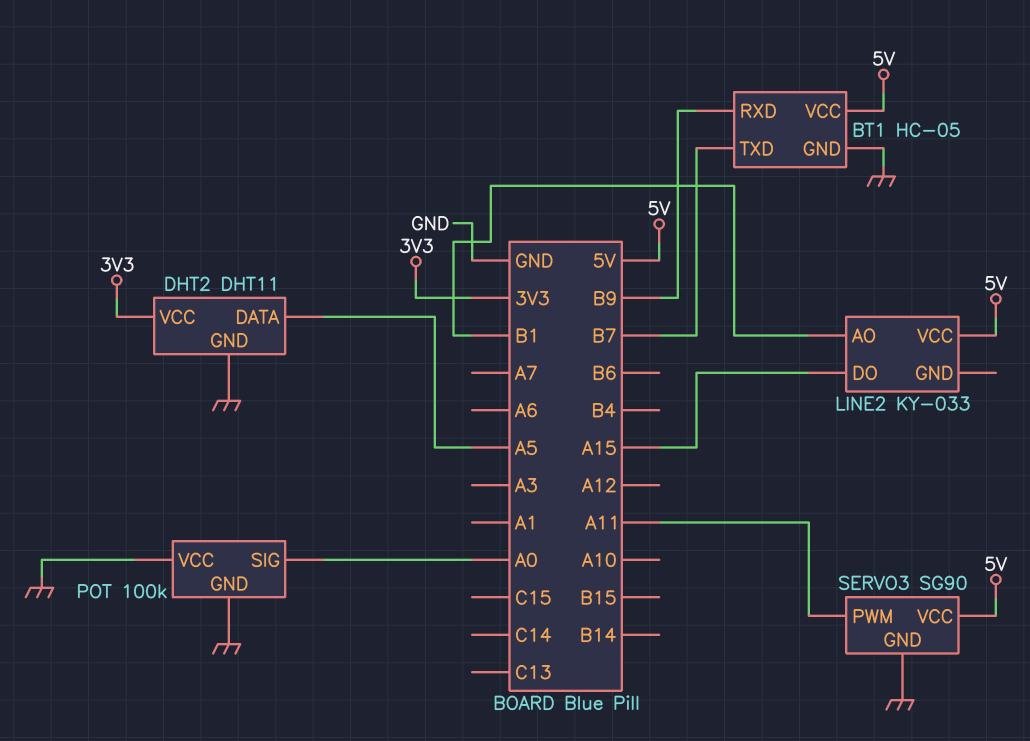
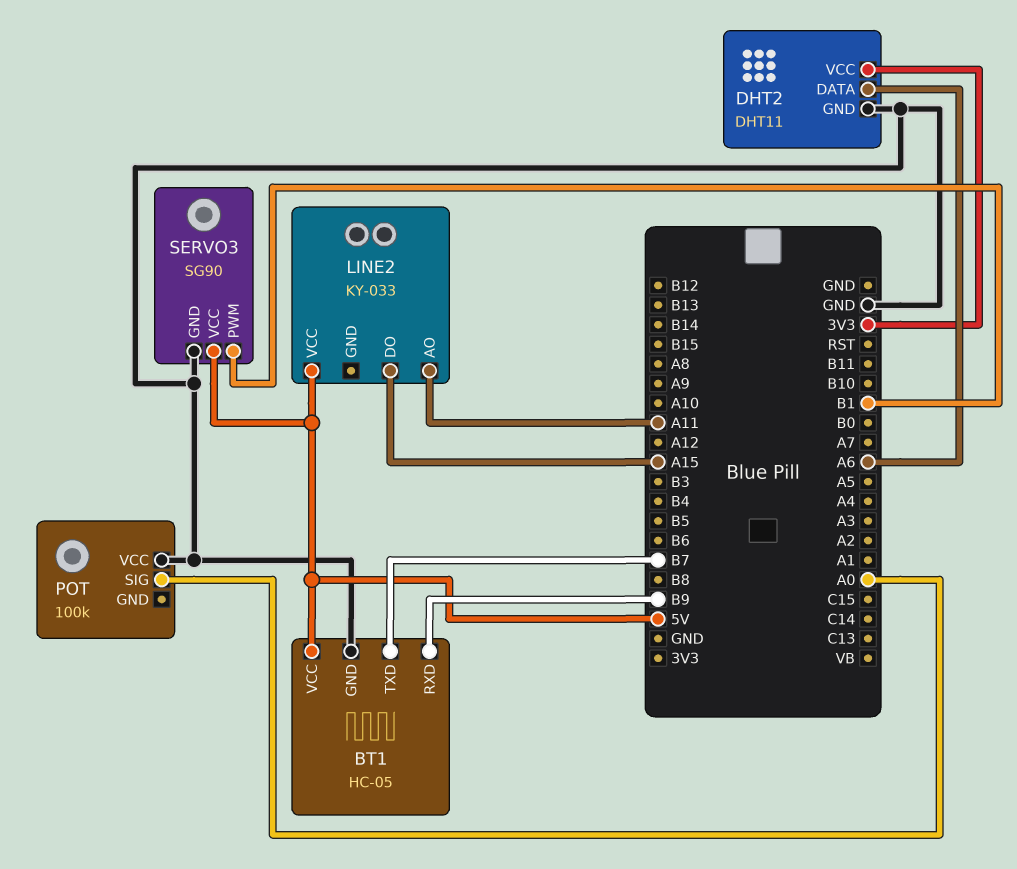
DHT2 pin DATA: A5 -> A6
LINE2 pin AO: B1 -> A11
POT pin GND: GND -> none
SERVO3 pin PWM: A11 -> B1

